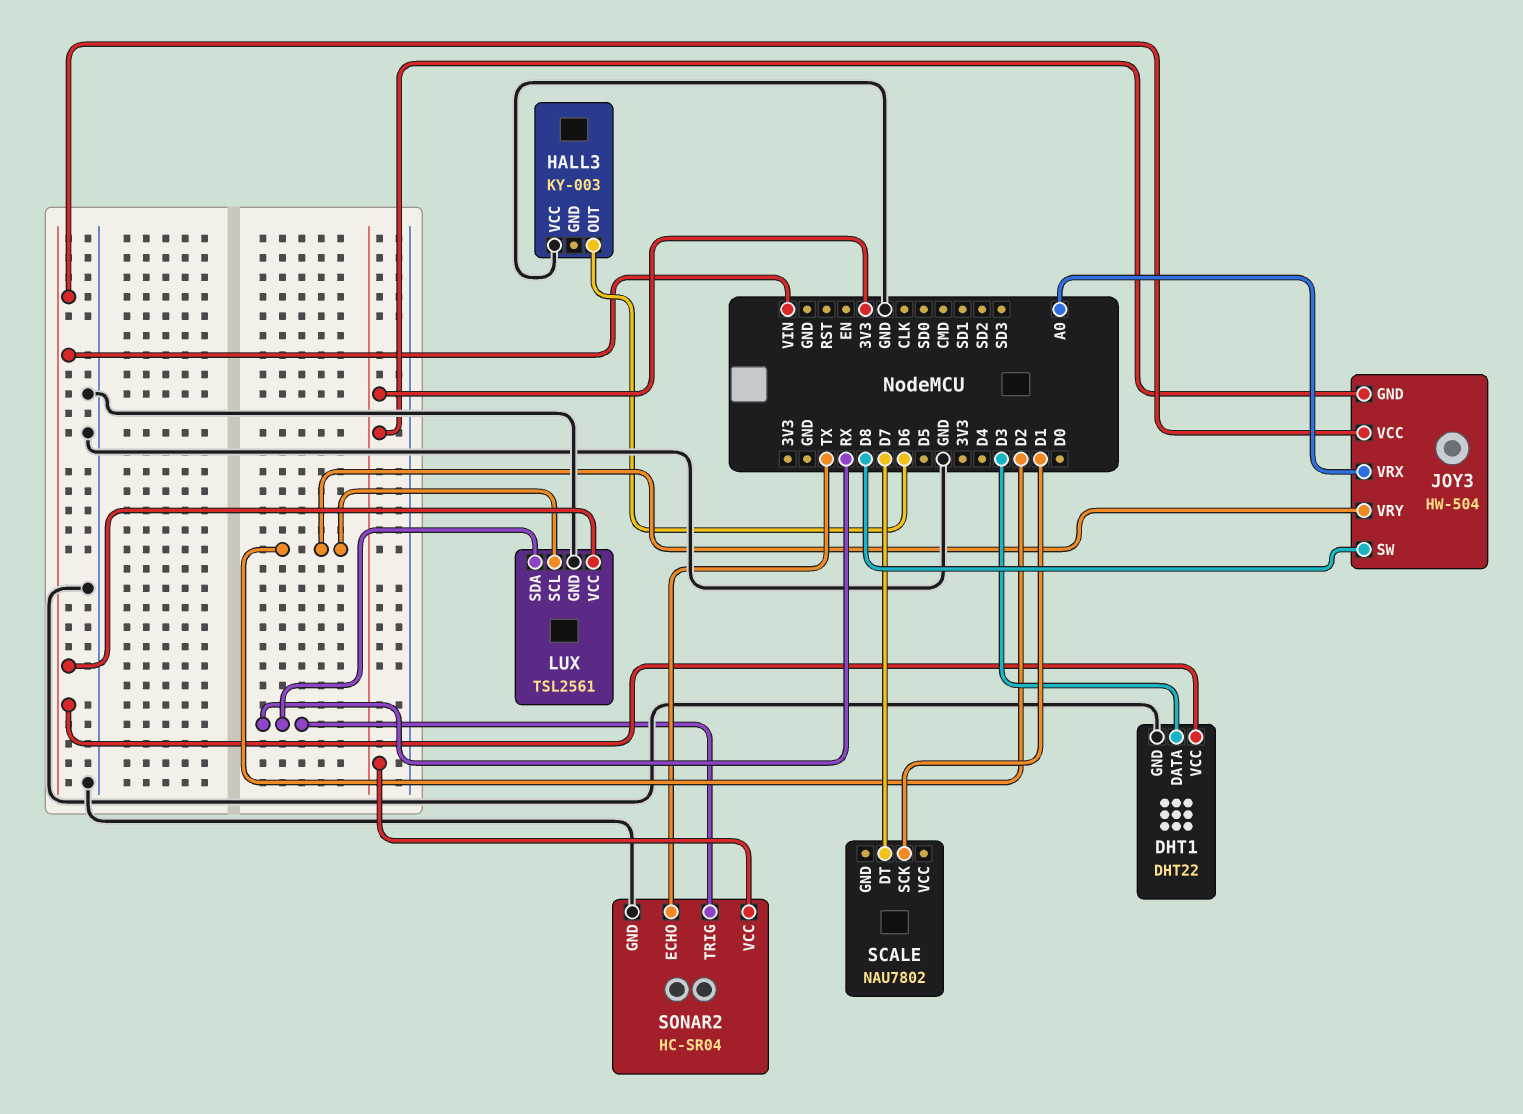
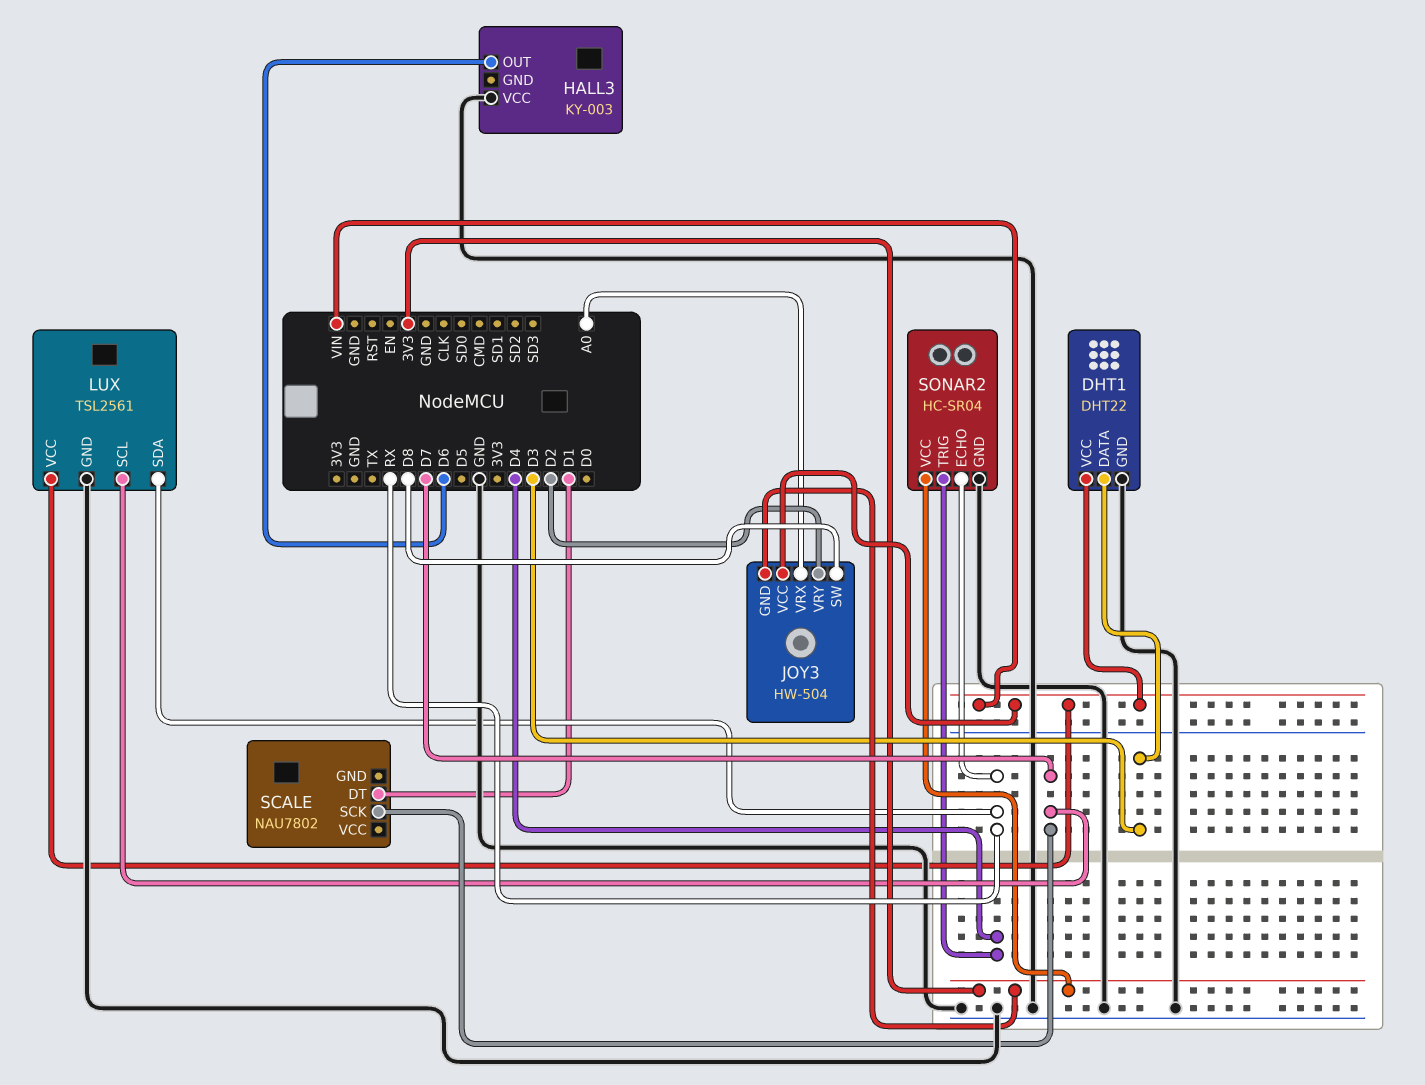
LUX pin SCL: D2 -> D7
SCALE pin DT: D7 -> D1
SCALE pin SCK: D1 -> D7
SONAR2 pin ECHO: TX -> RX
SONAR2 pin TRIG: RX -> D4

